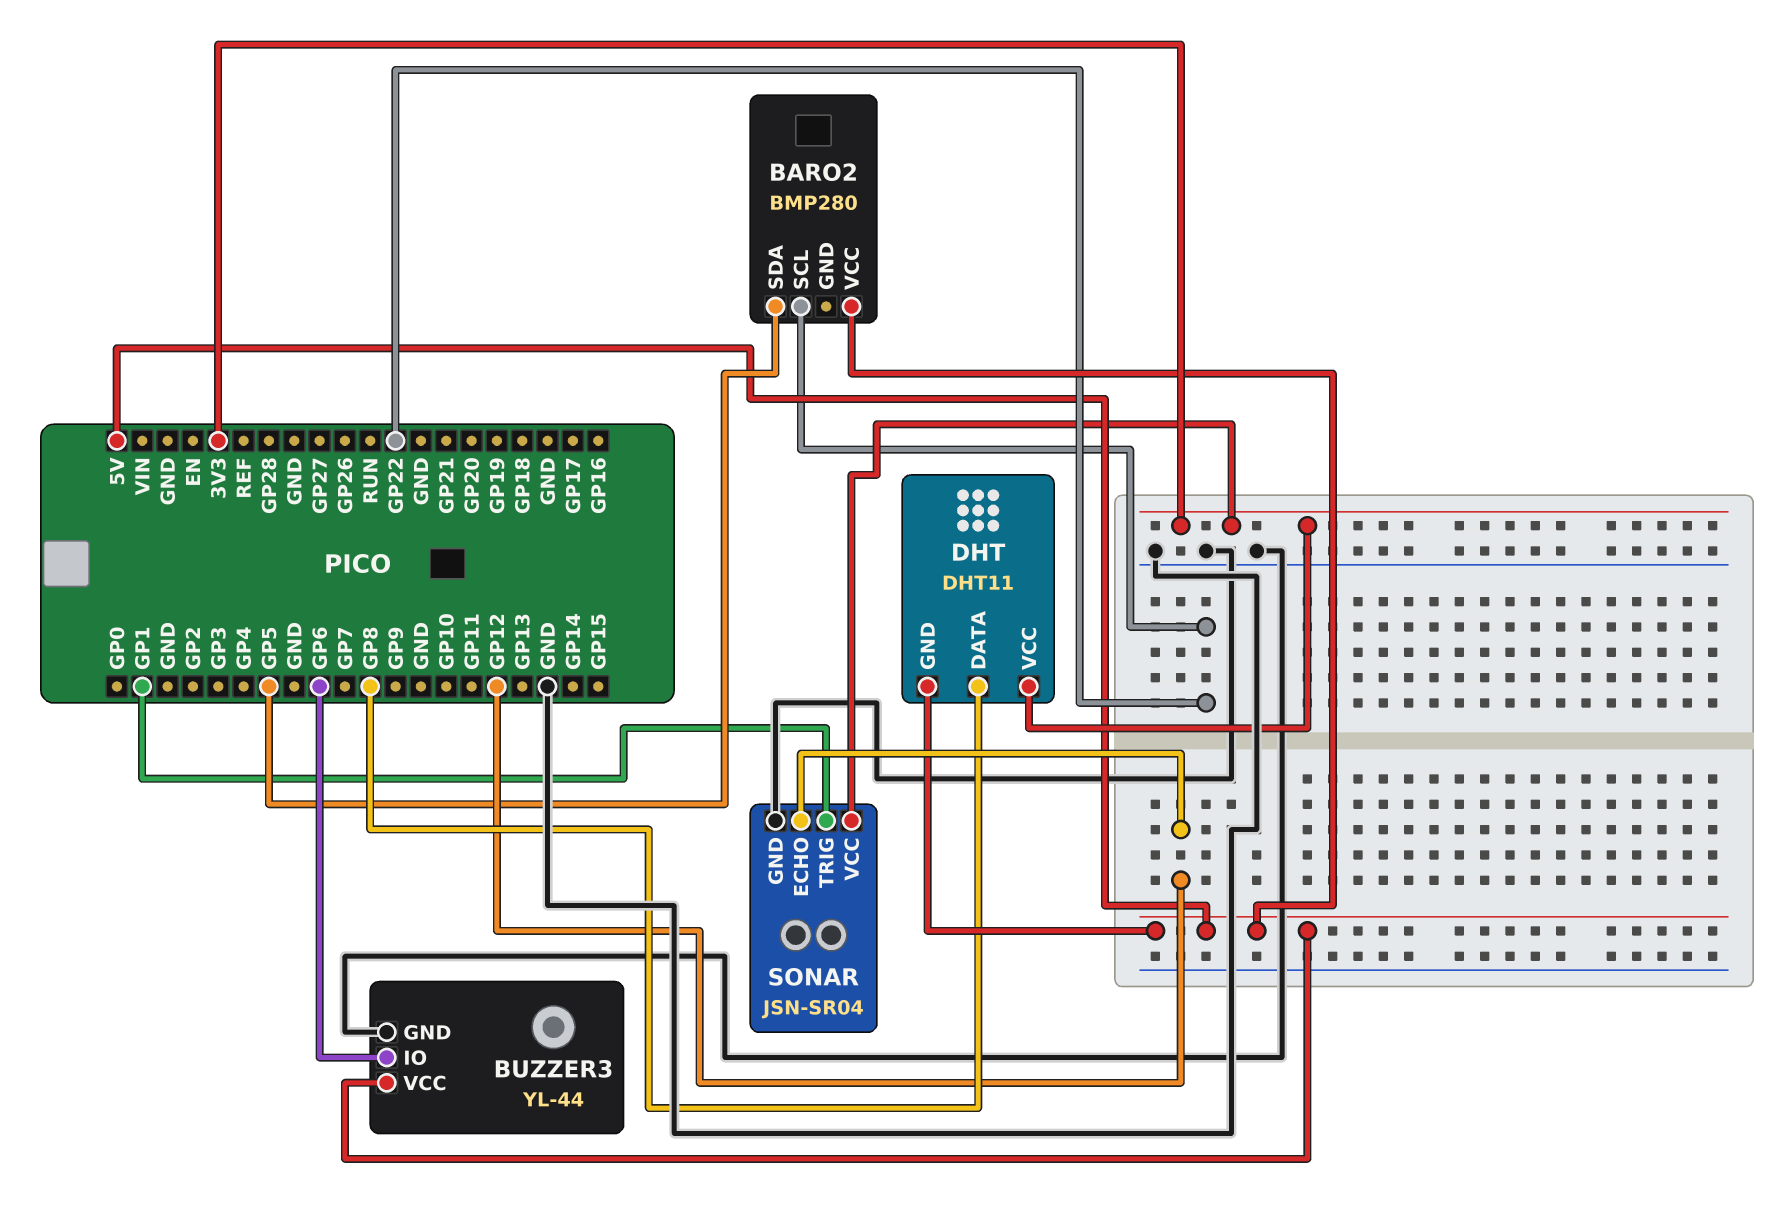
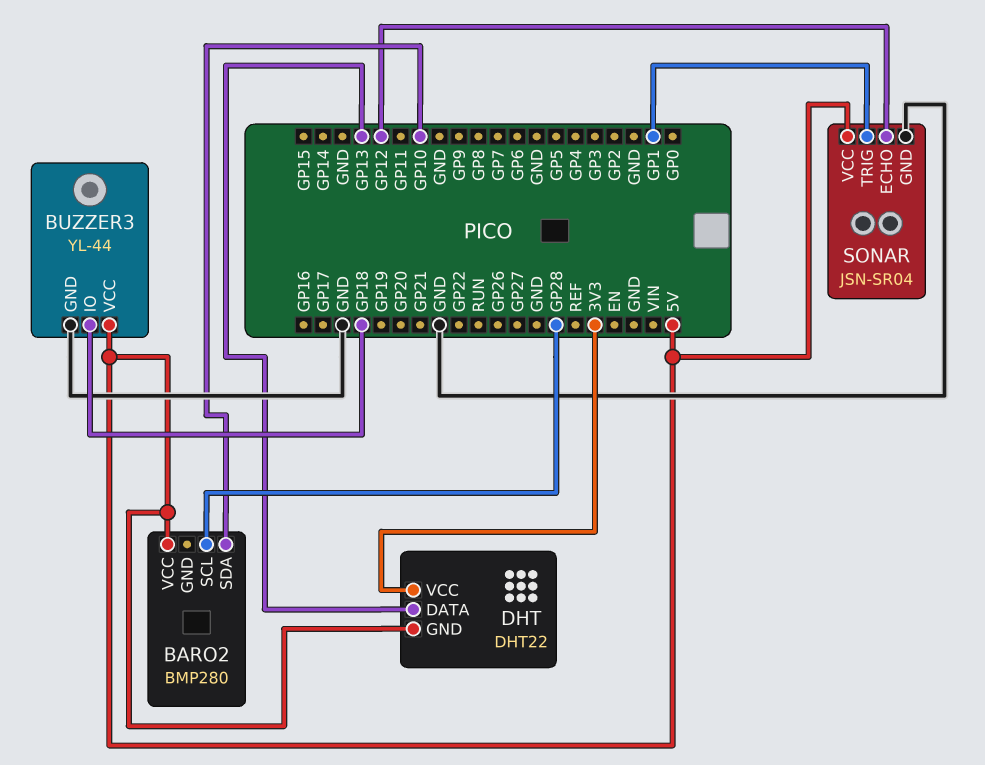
BARO2 pin SCL: GP22 -> GP28
BARO2 pin SDA: GP5 -> GP10
BUZZER3 pin IO: GP6 -> GP18
DHT: DHT11 -> DHT22
DHT pin DATA: GP8 -> GP13
SONAR pin VCC: 3V3 -> 5V

